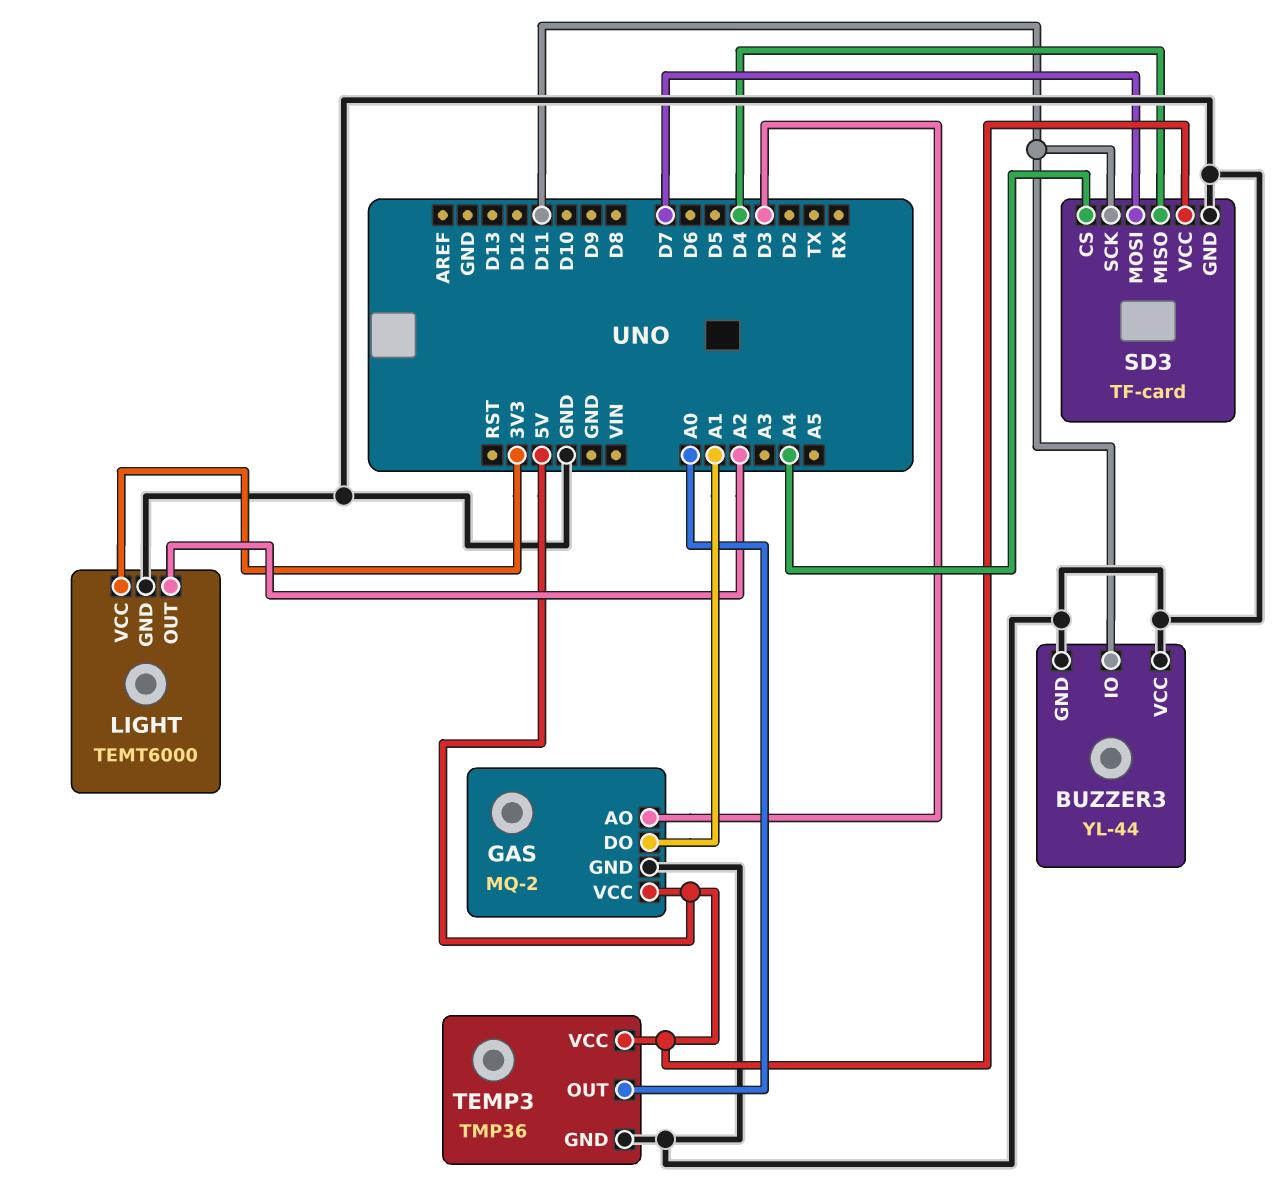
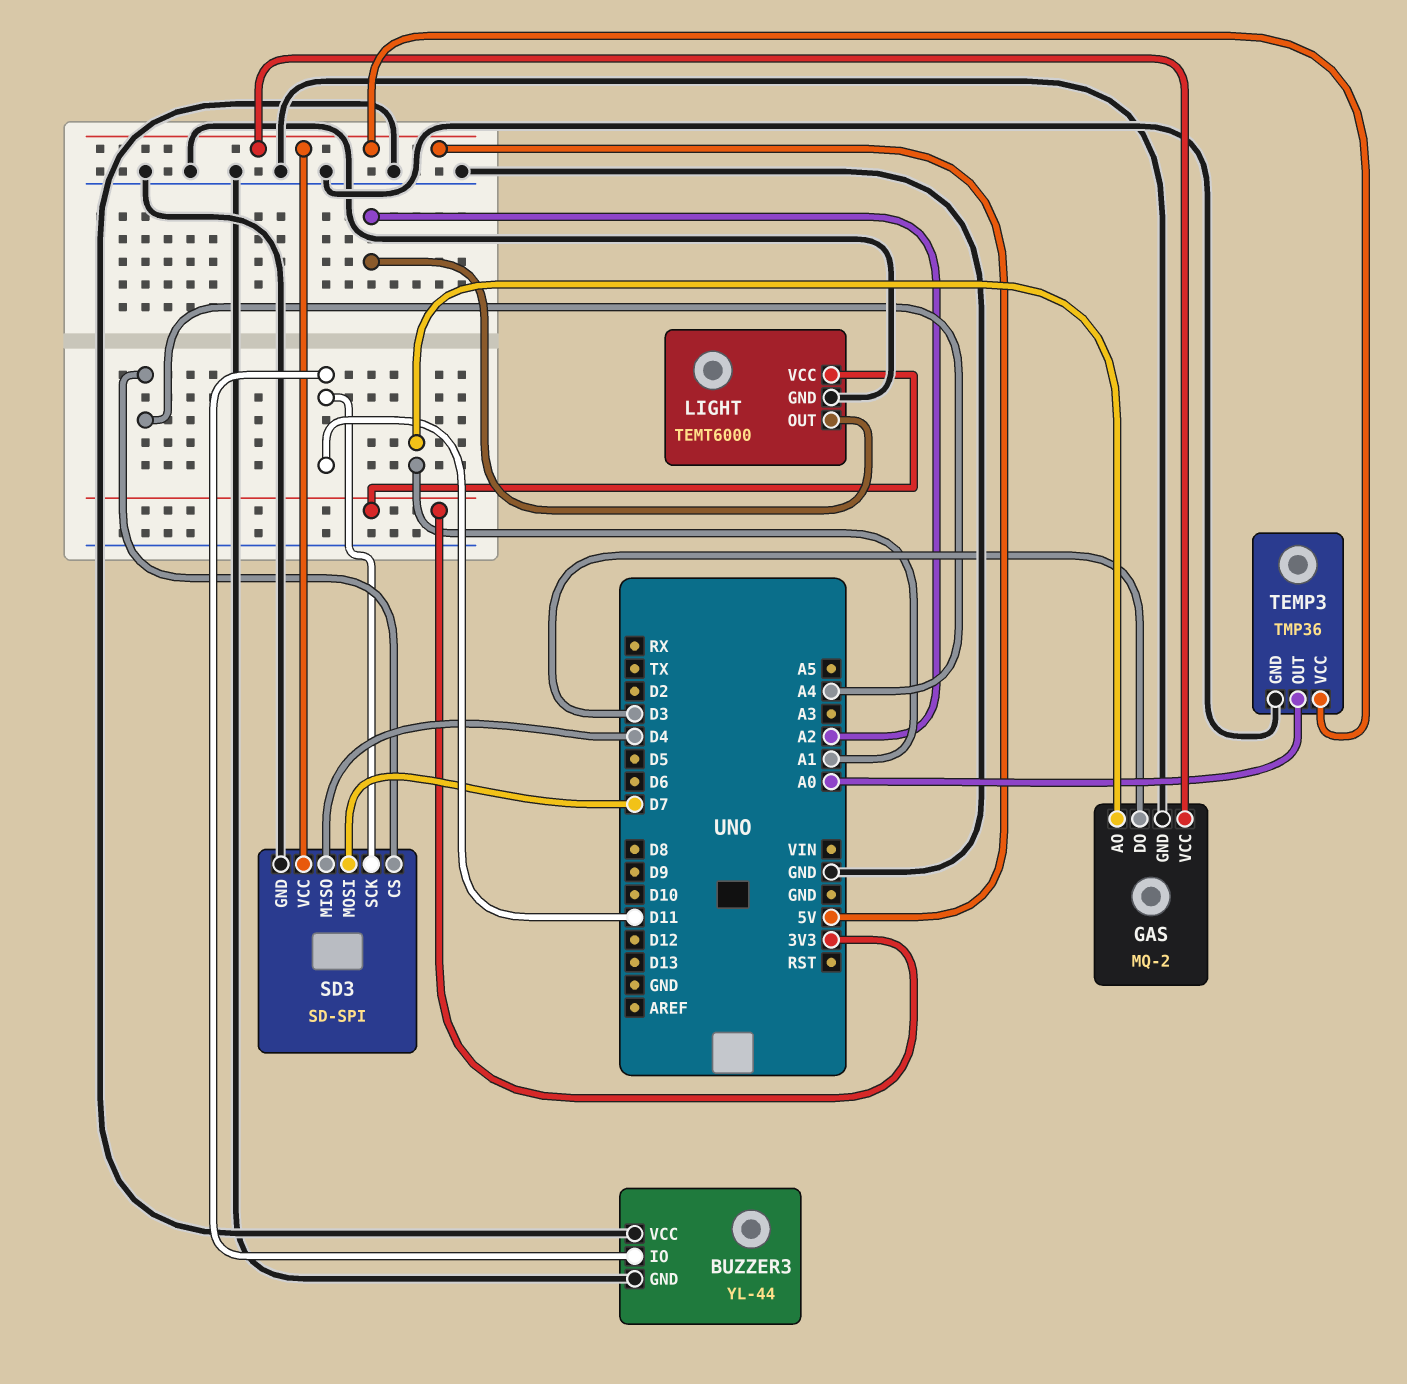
GAS pin AO: D3 -> A1
GAS pin DO: A1 -> D3
SD3: TF-card -> SD-SPI

